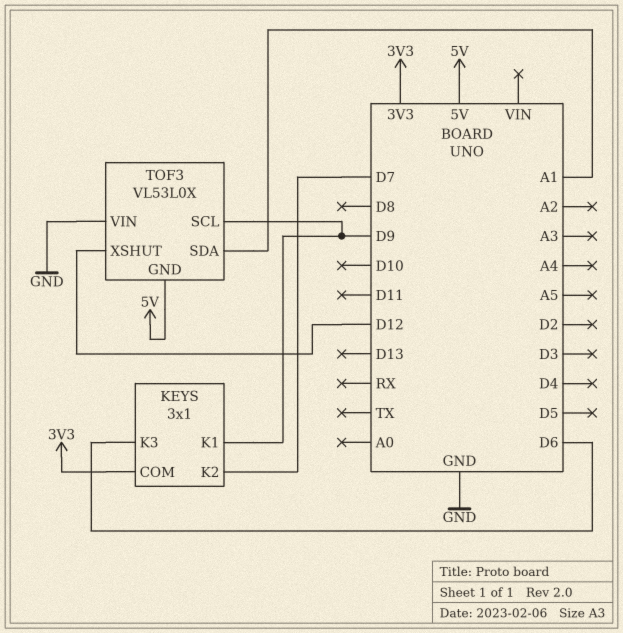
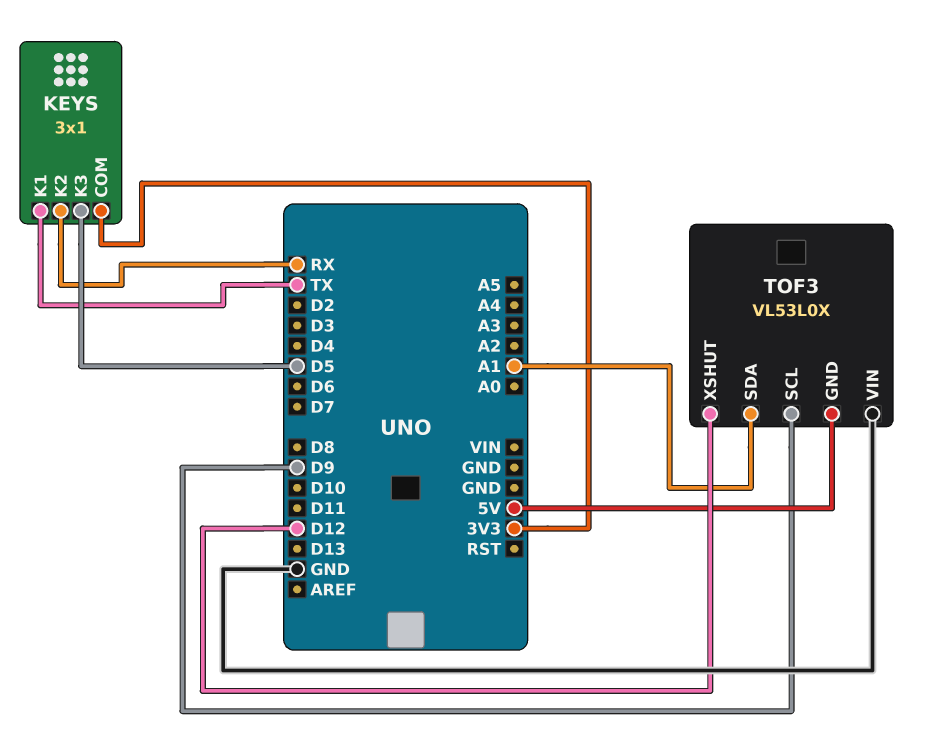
KEYS pin K1: D9 -> TX
KEYS pin K2: D7 -> RX
KEYS pin K3: D6 -> D5

